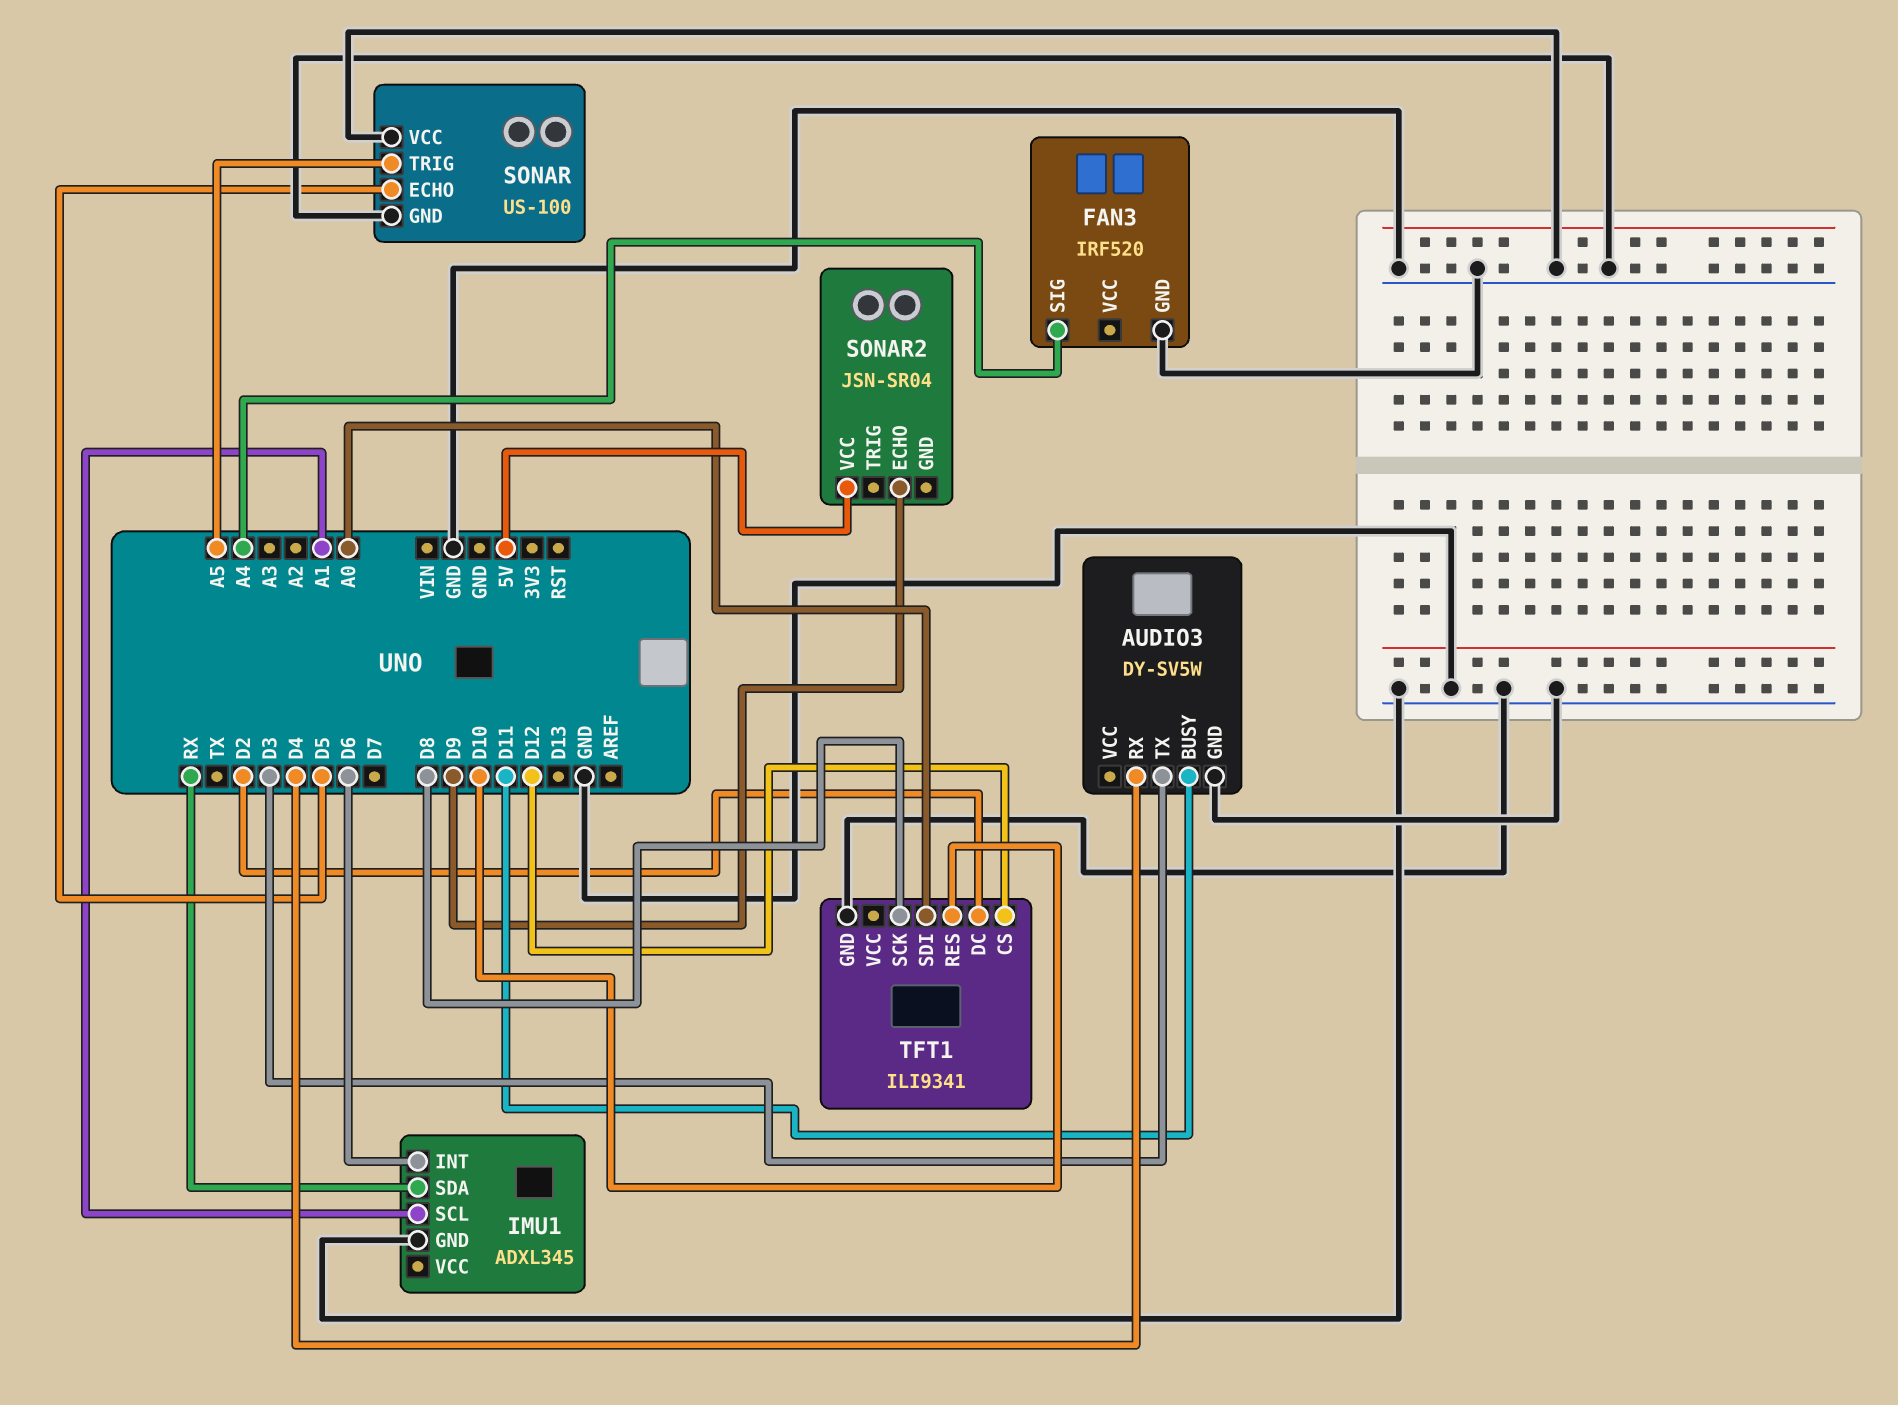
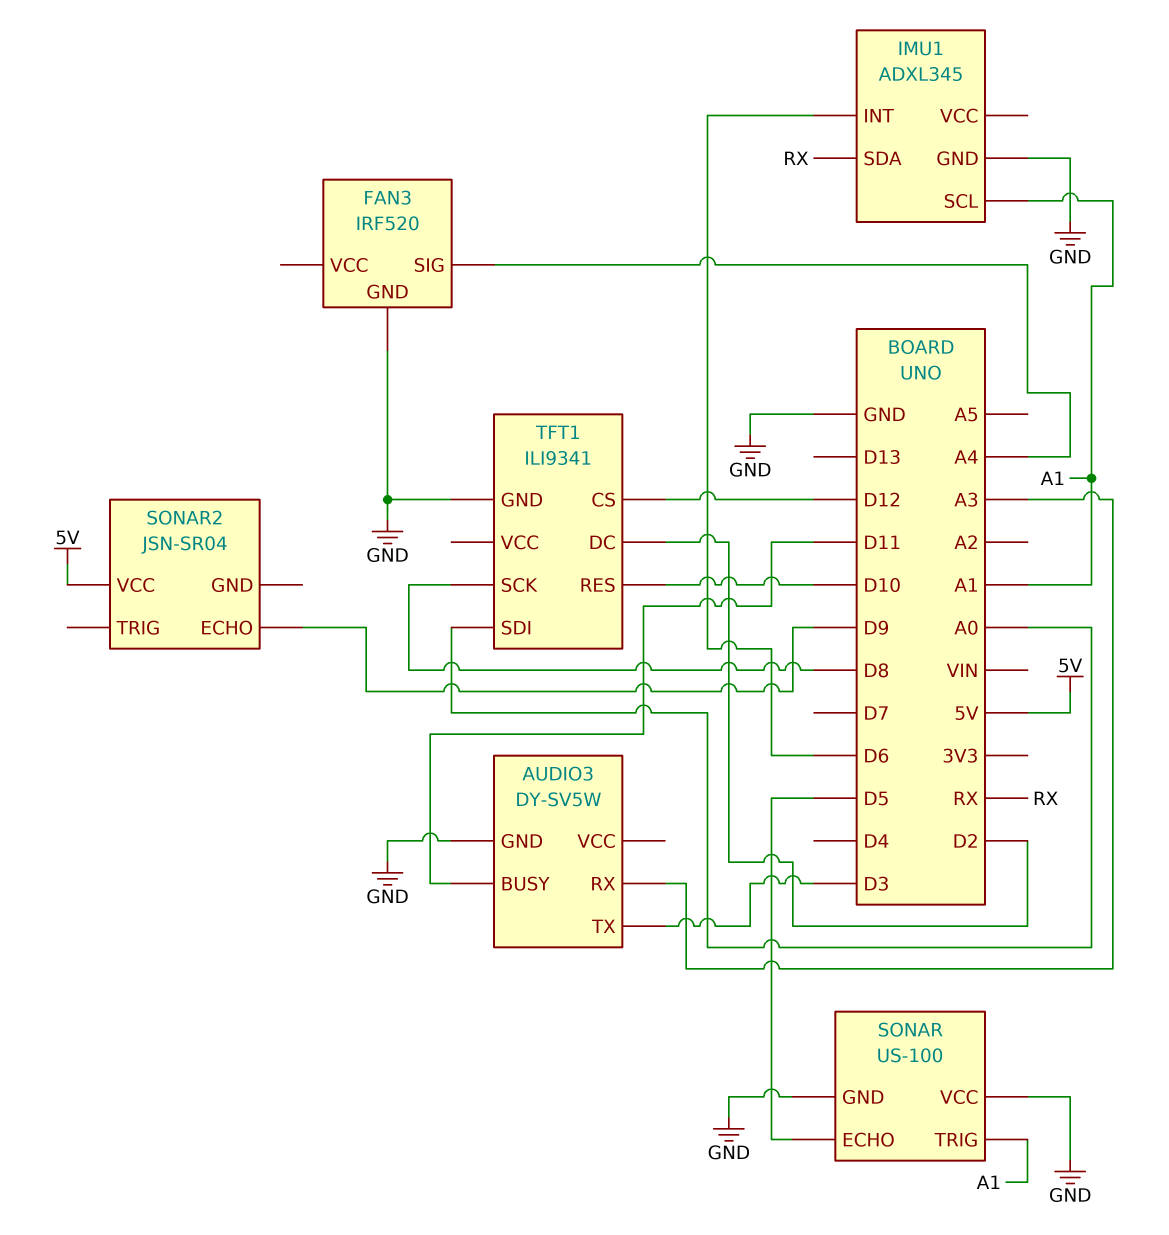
AUDIO3 pin RX: D4 -> A3
SONAR pin TRIG: A5 -> A1

